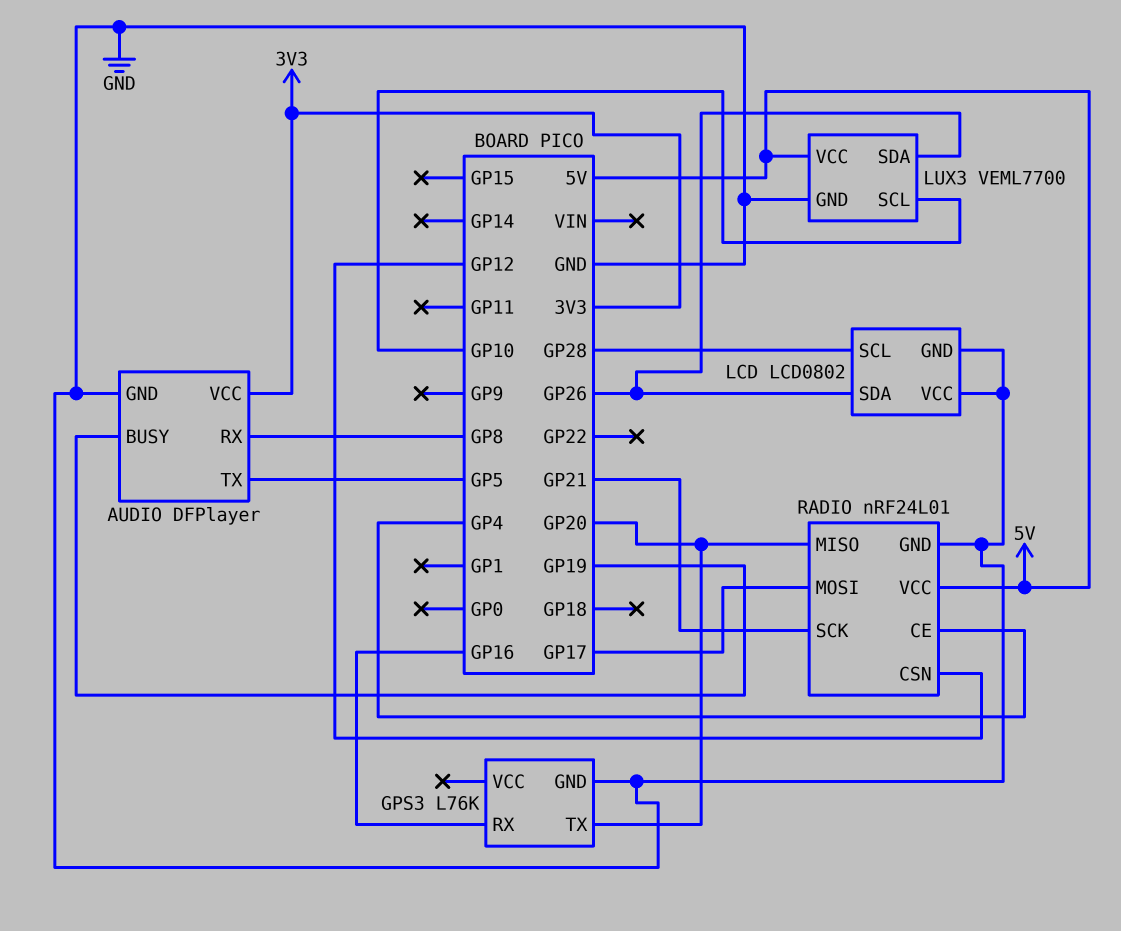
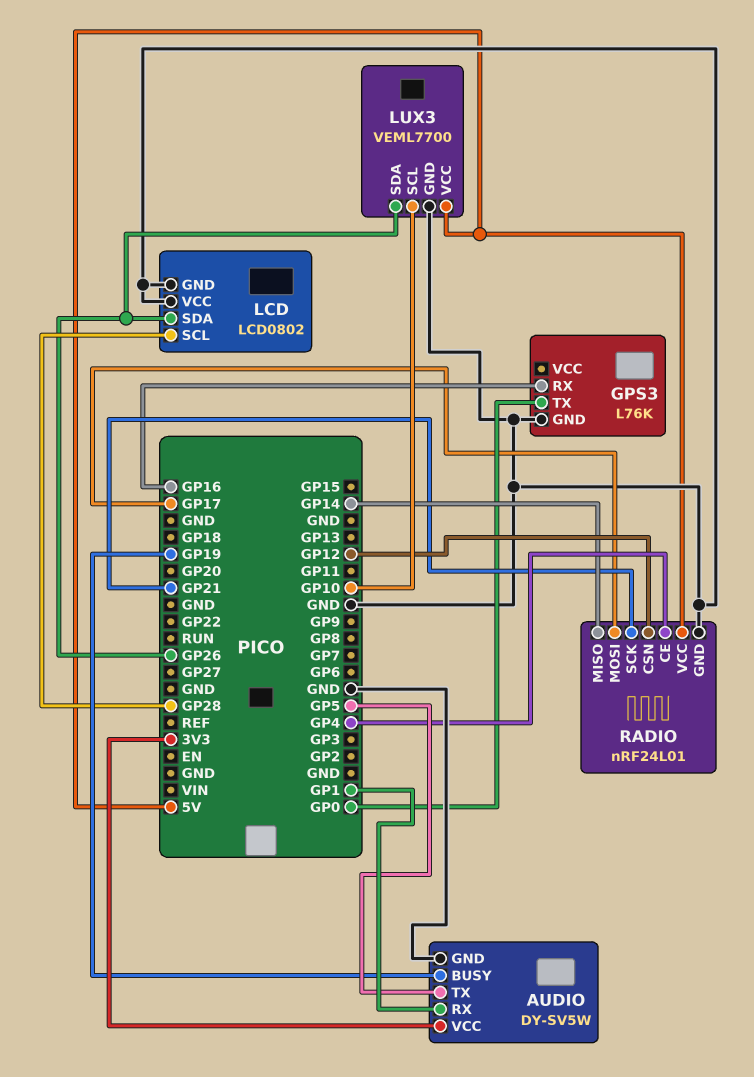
AUDIO: DFPlayer -> DY-SV5W
AUDIO pin RX: GP8 -> GP1
GPS3 pin TX: GP20 -> GP0
RADIO pin MISO: GP20 -> GP14

